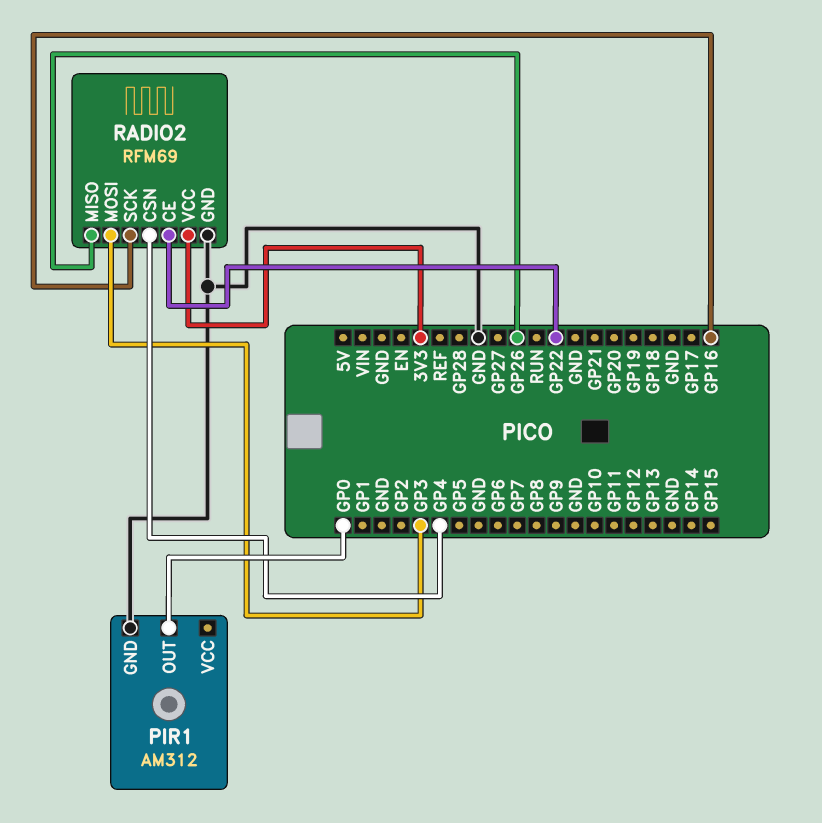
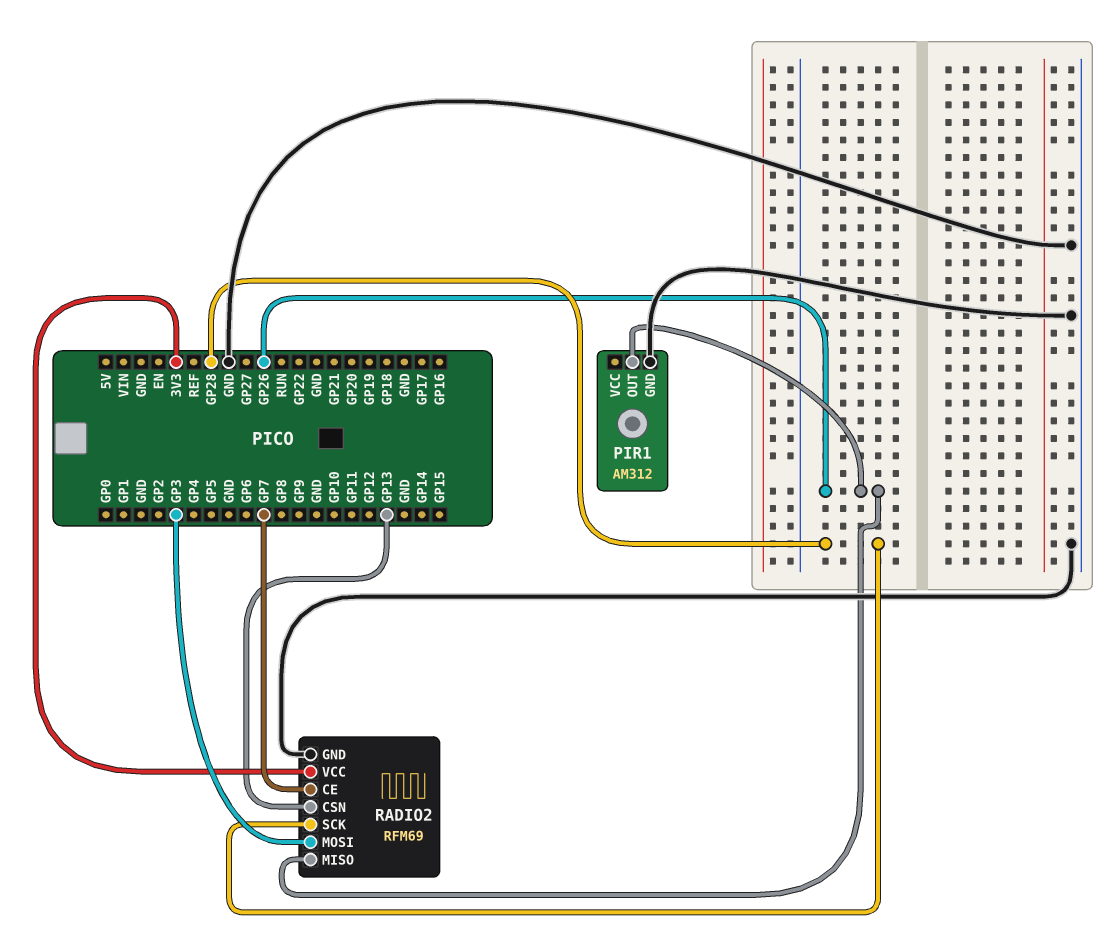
PIR1 pin OUT: GP0 -> GP26
RADIO2 pin CE: GP22 -> GP7
RADIO2 pin CSN: GP4 -> GP13
RADIO2 pin SCK: GP16 -> GP28

